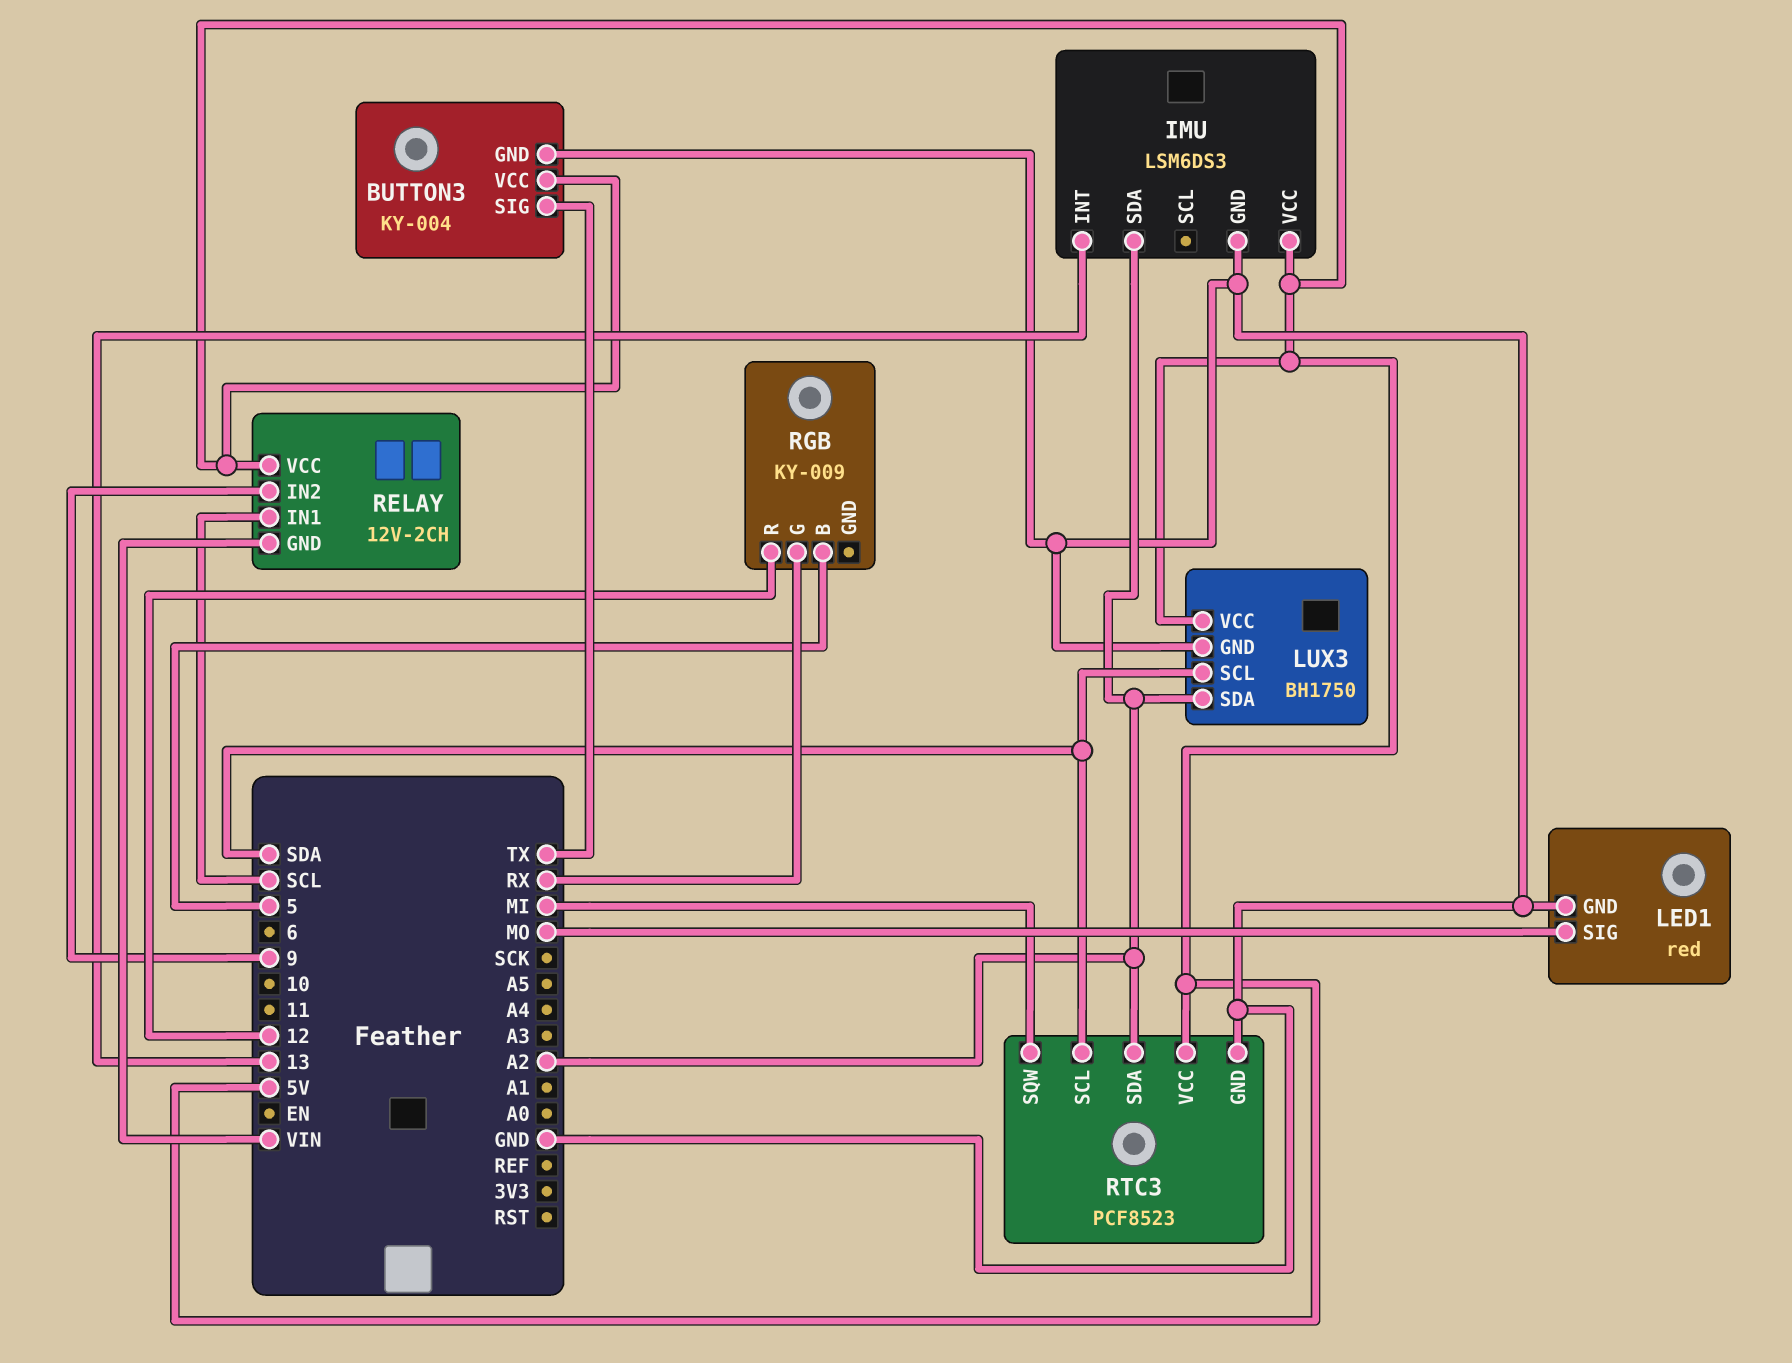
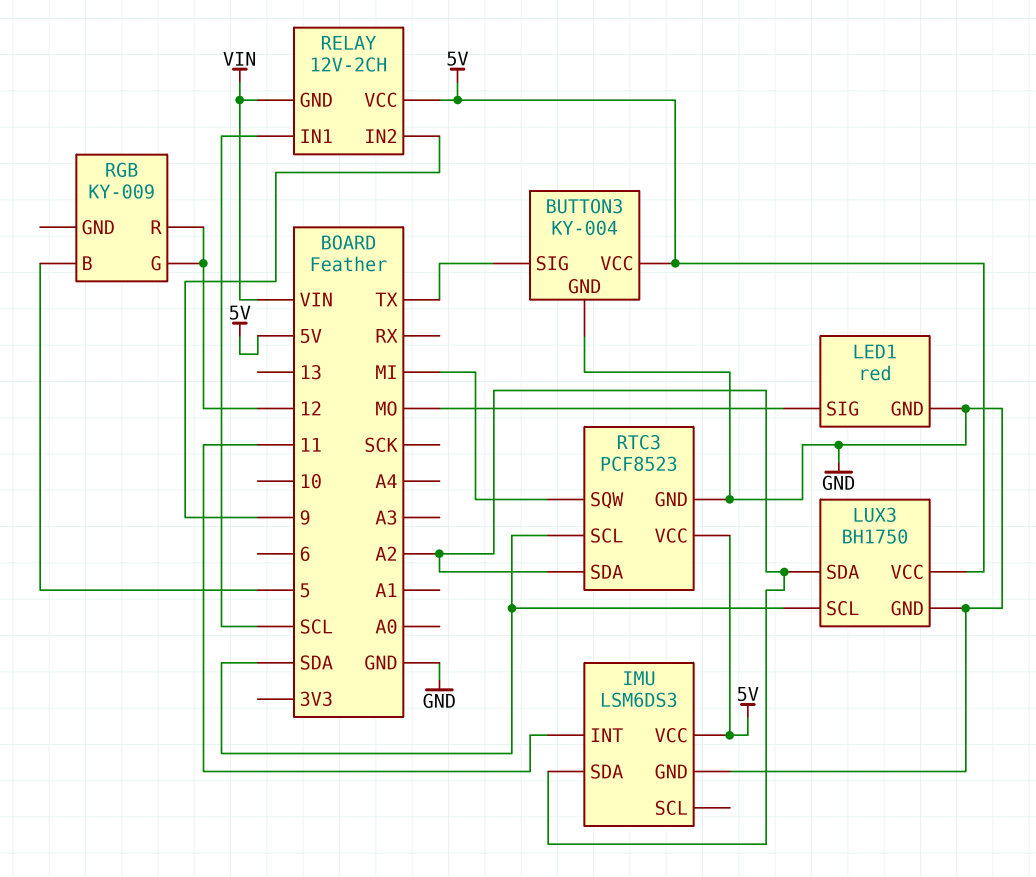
IMU pin INT: 13 -> 11
RGB pin G: RX -> 12

